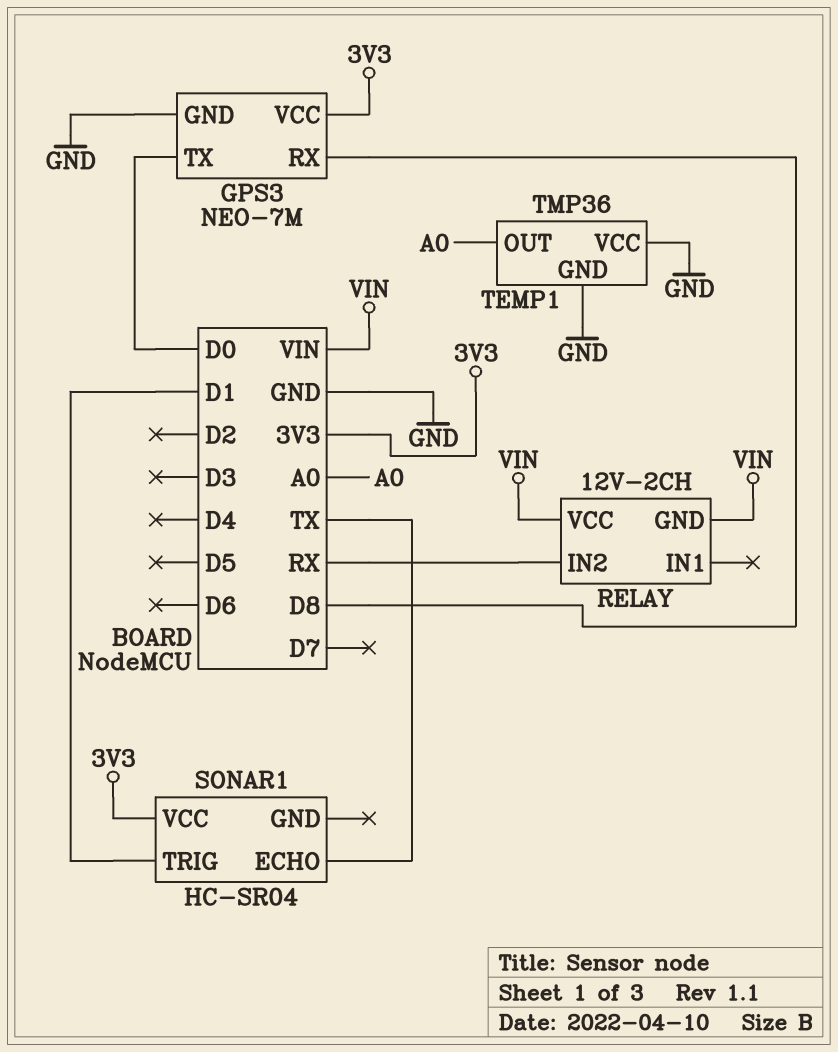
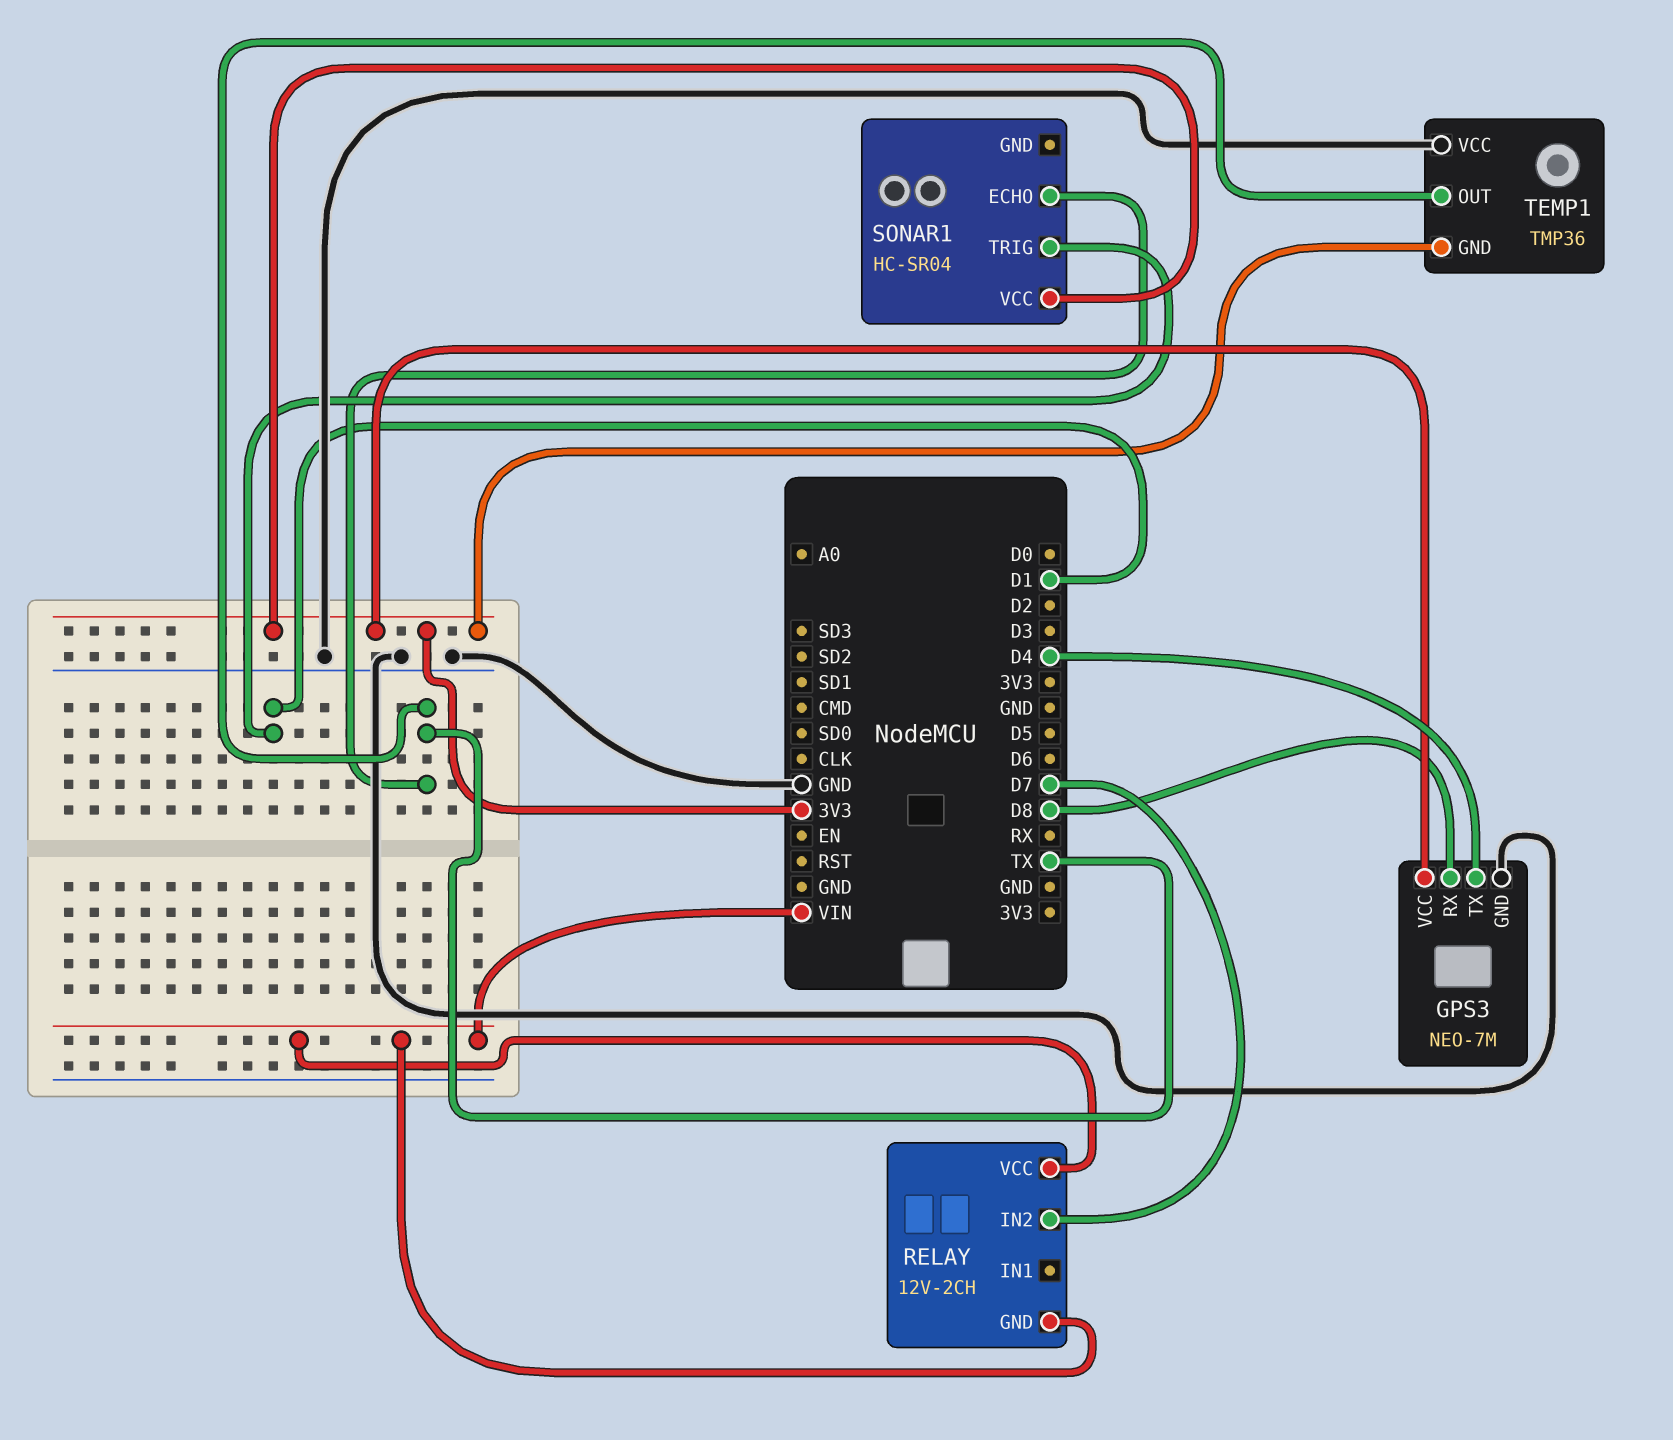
GPS3 pin TX: D0 -> D4
RELAY pin IN2: RX -> D7
TEMP1 pin GND: GND -> 3V3
TEMP1 pin OUT: A0 -> TX

